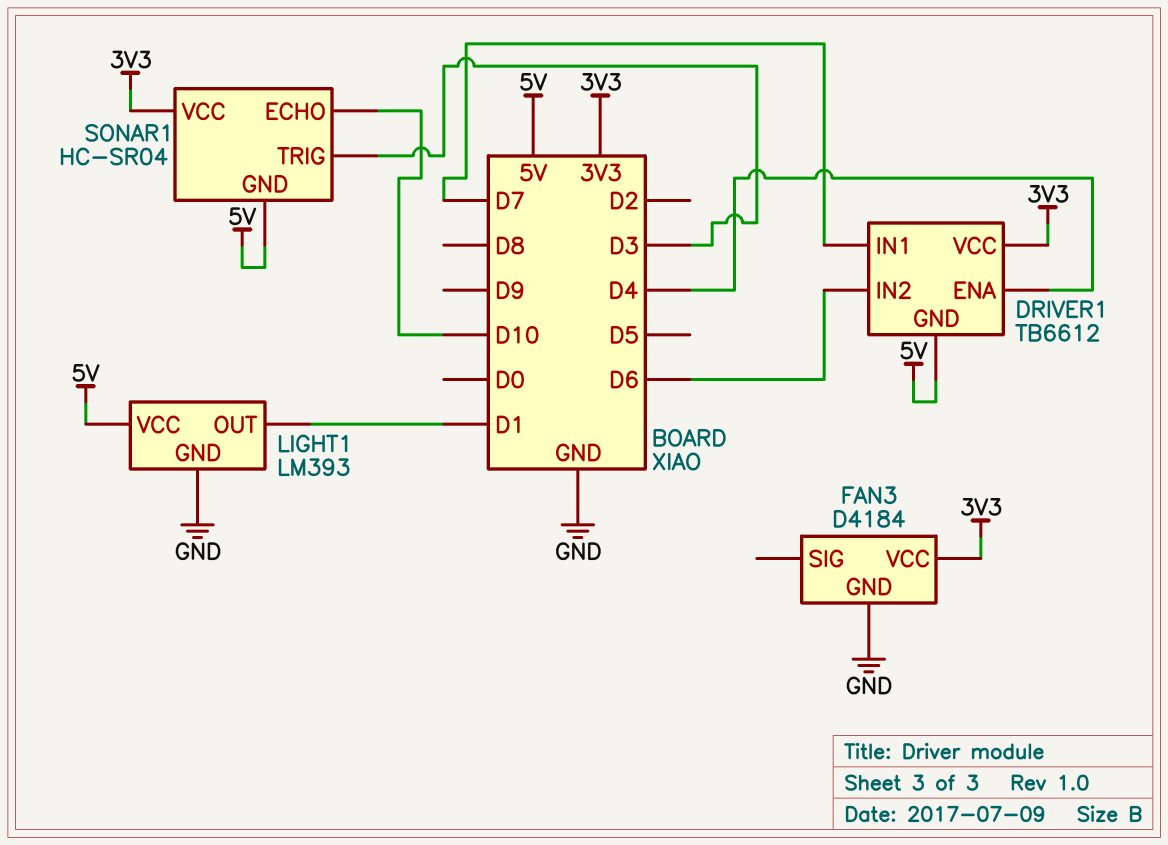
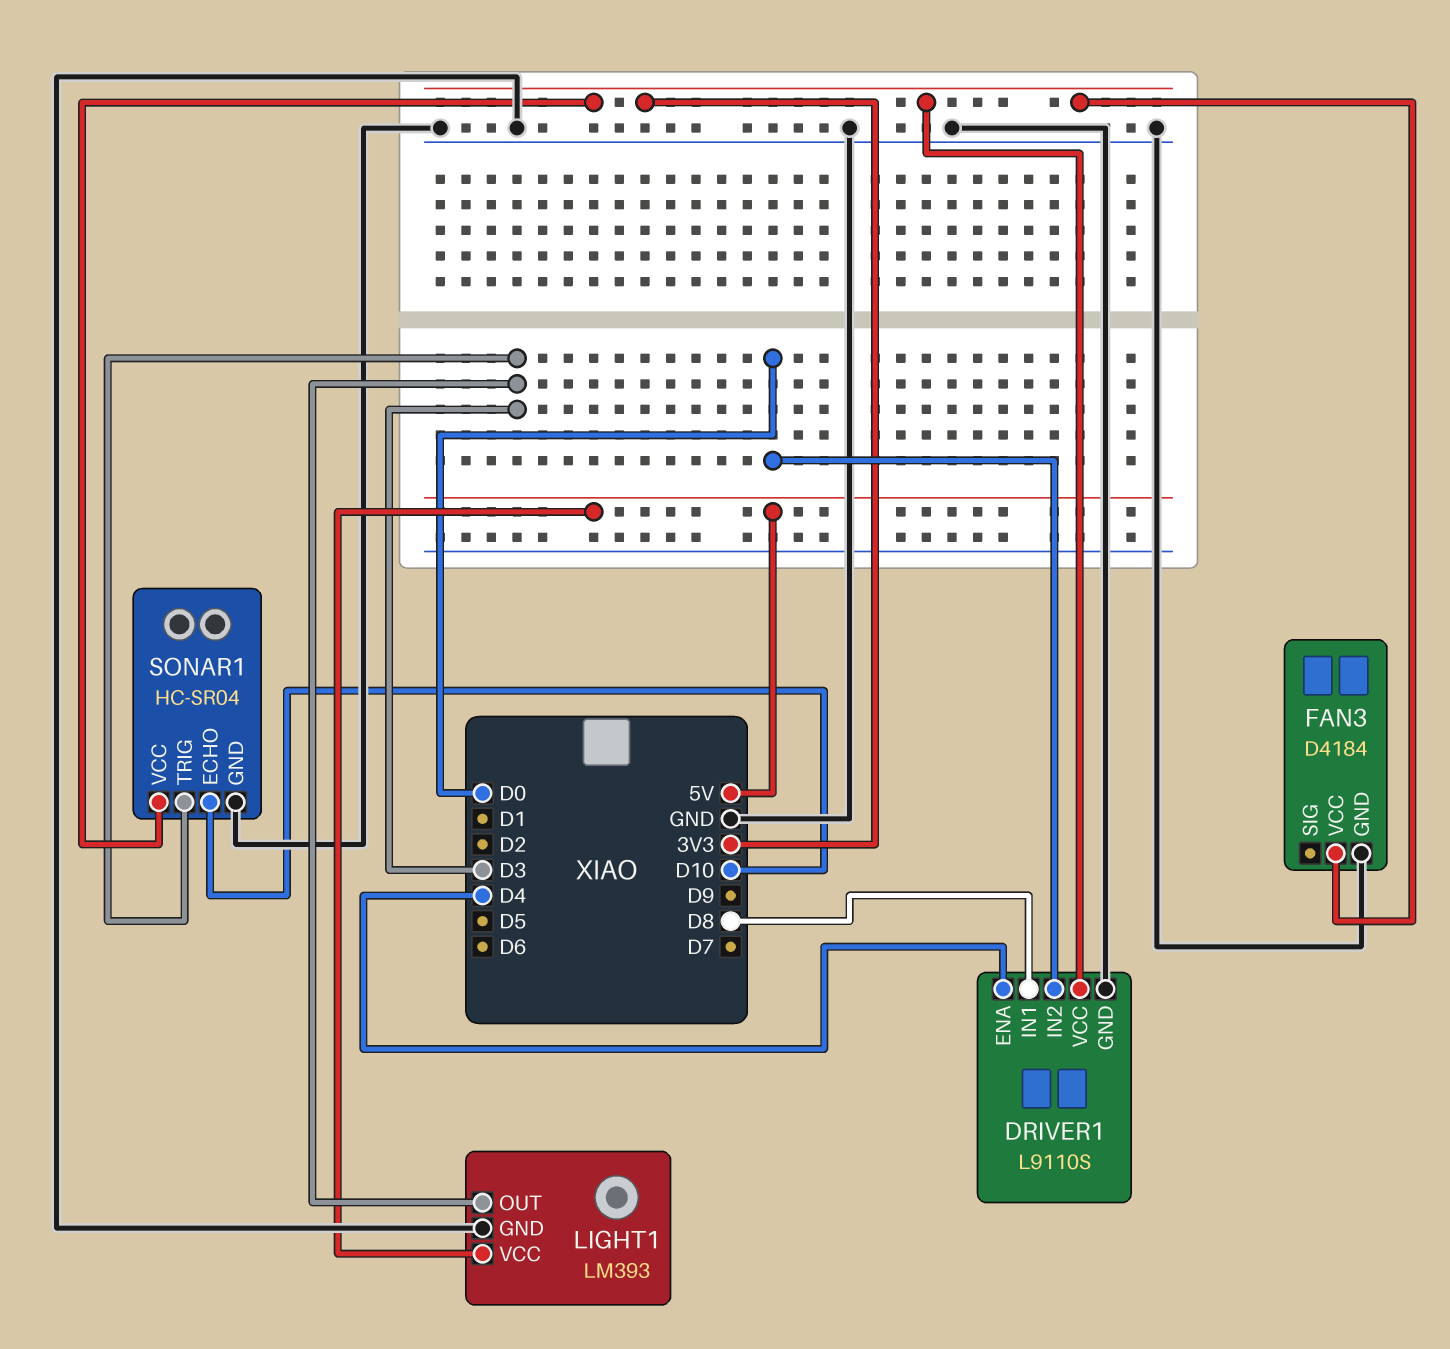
DRIVER1: TB6612 -> L9110S
DRIVER1 pin GND: 5V -> GND
DRIVER1 pin IN1: D7 -> D8
DRIVER1 pin IN2: D6 -> D0
LIGHT1 pin OUT: D1 -> D3
SONAR1 pin GND: 5V -> GND

